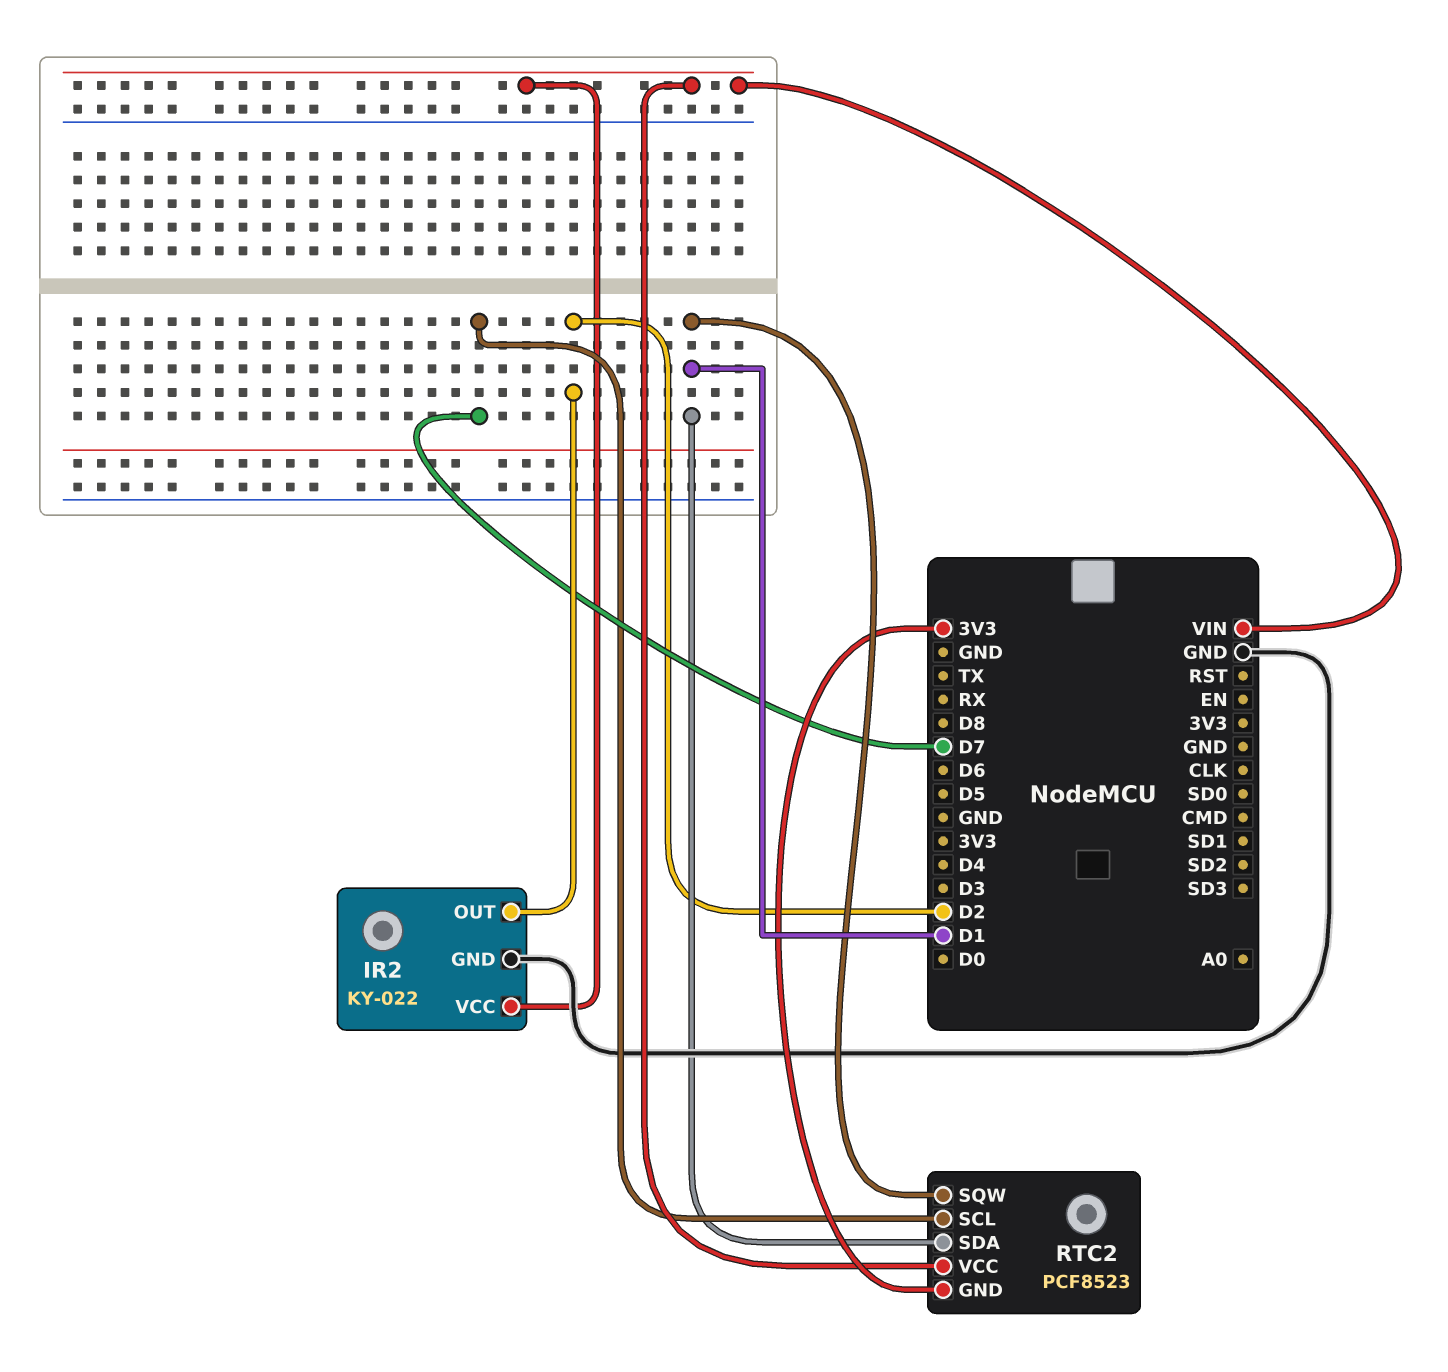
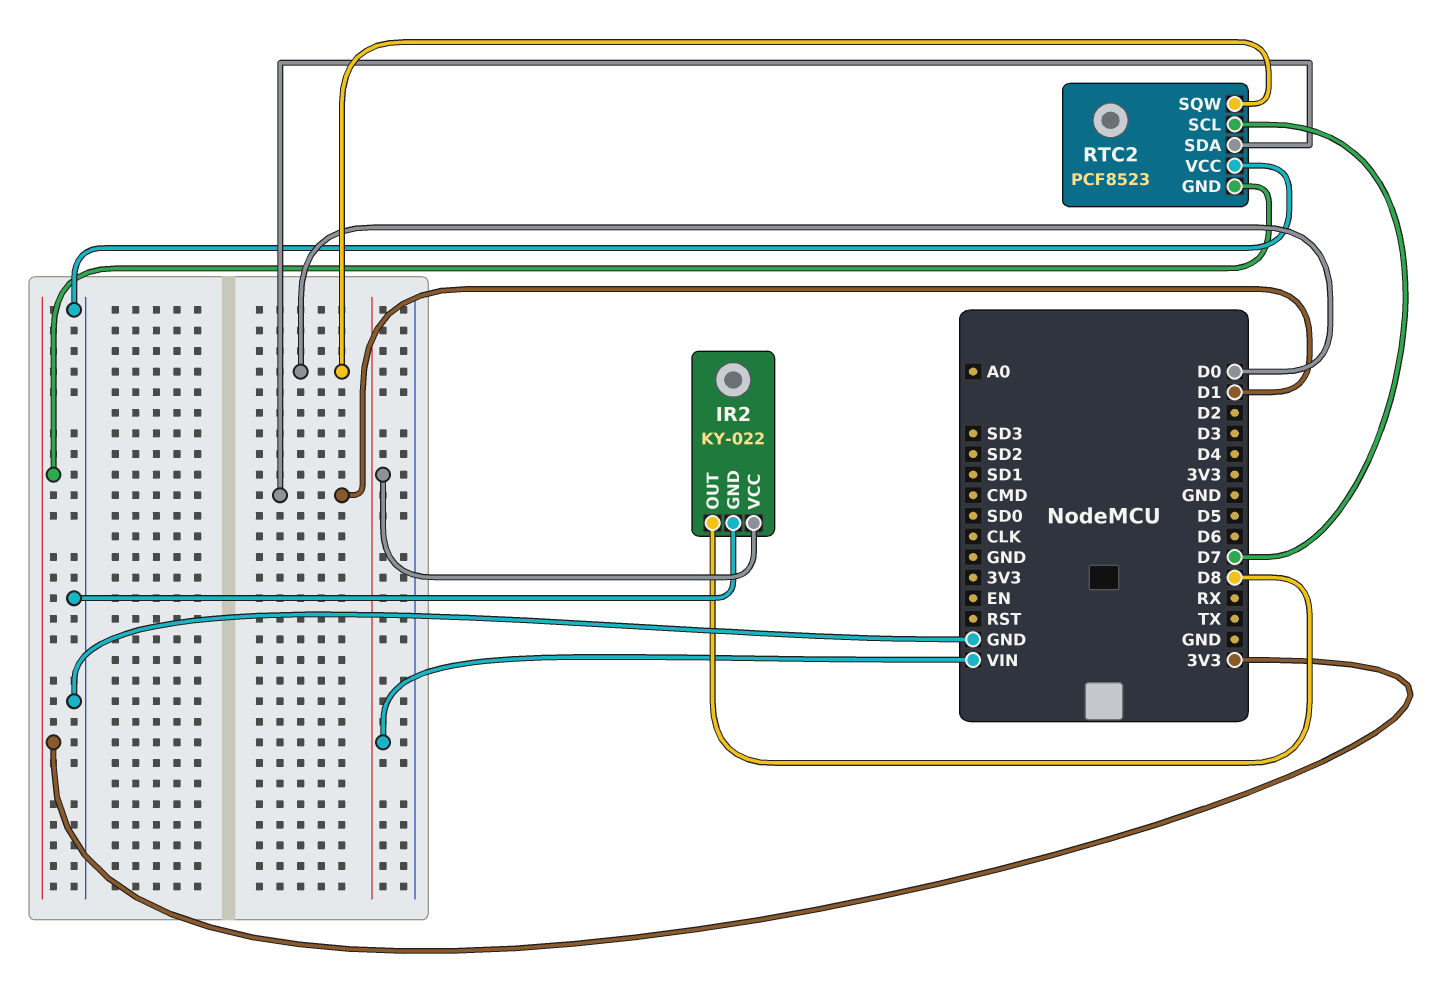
IR2 pin OUT: D2 -> D8
RTC2 pin SQW: D1 -> D0
RTC2 pin VCC: VIN -> GND

